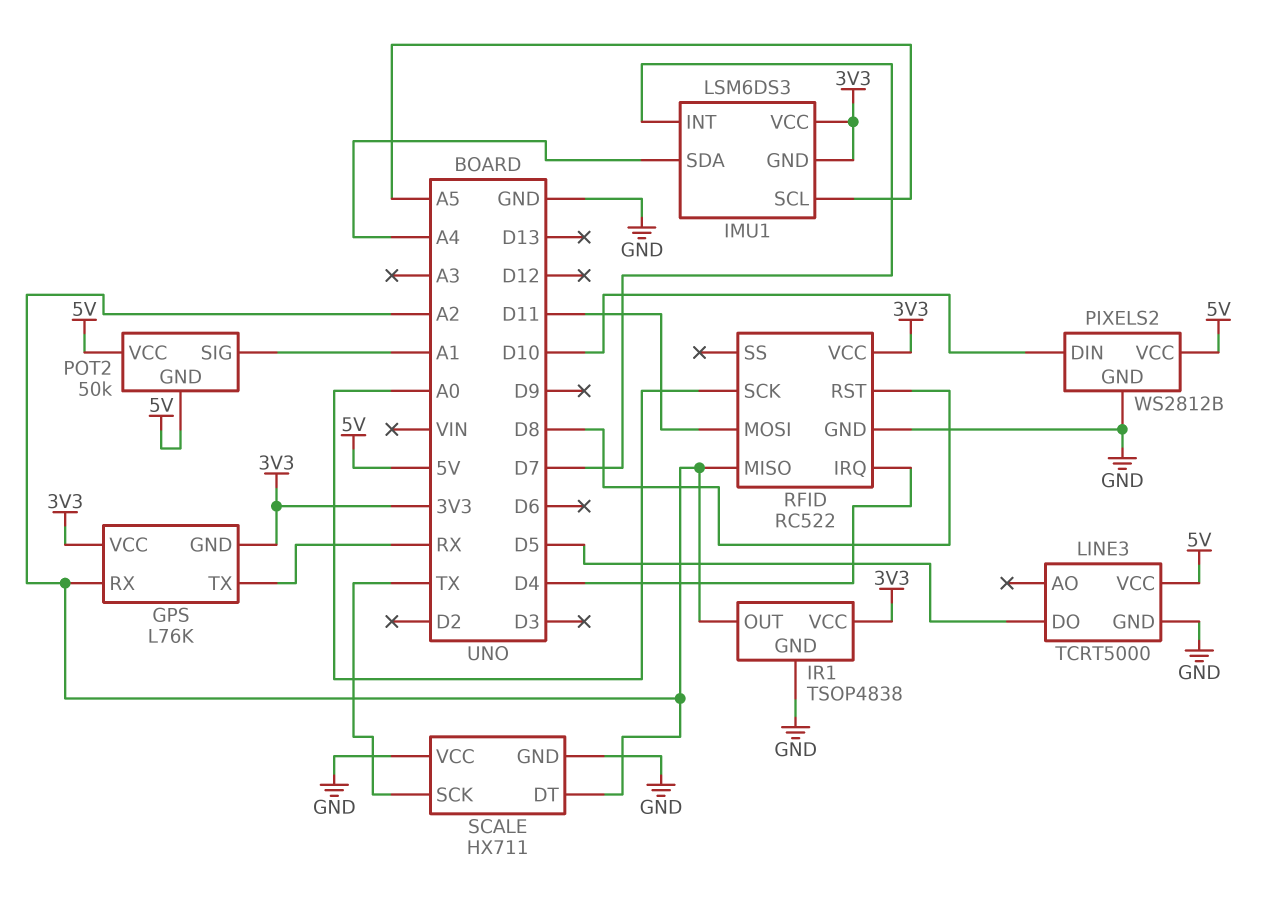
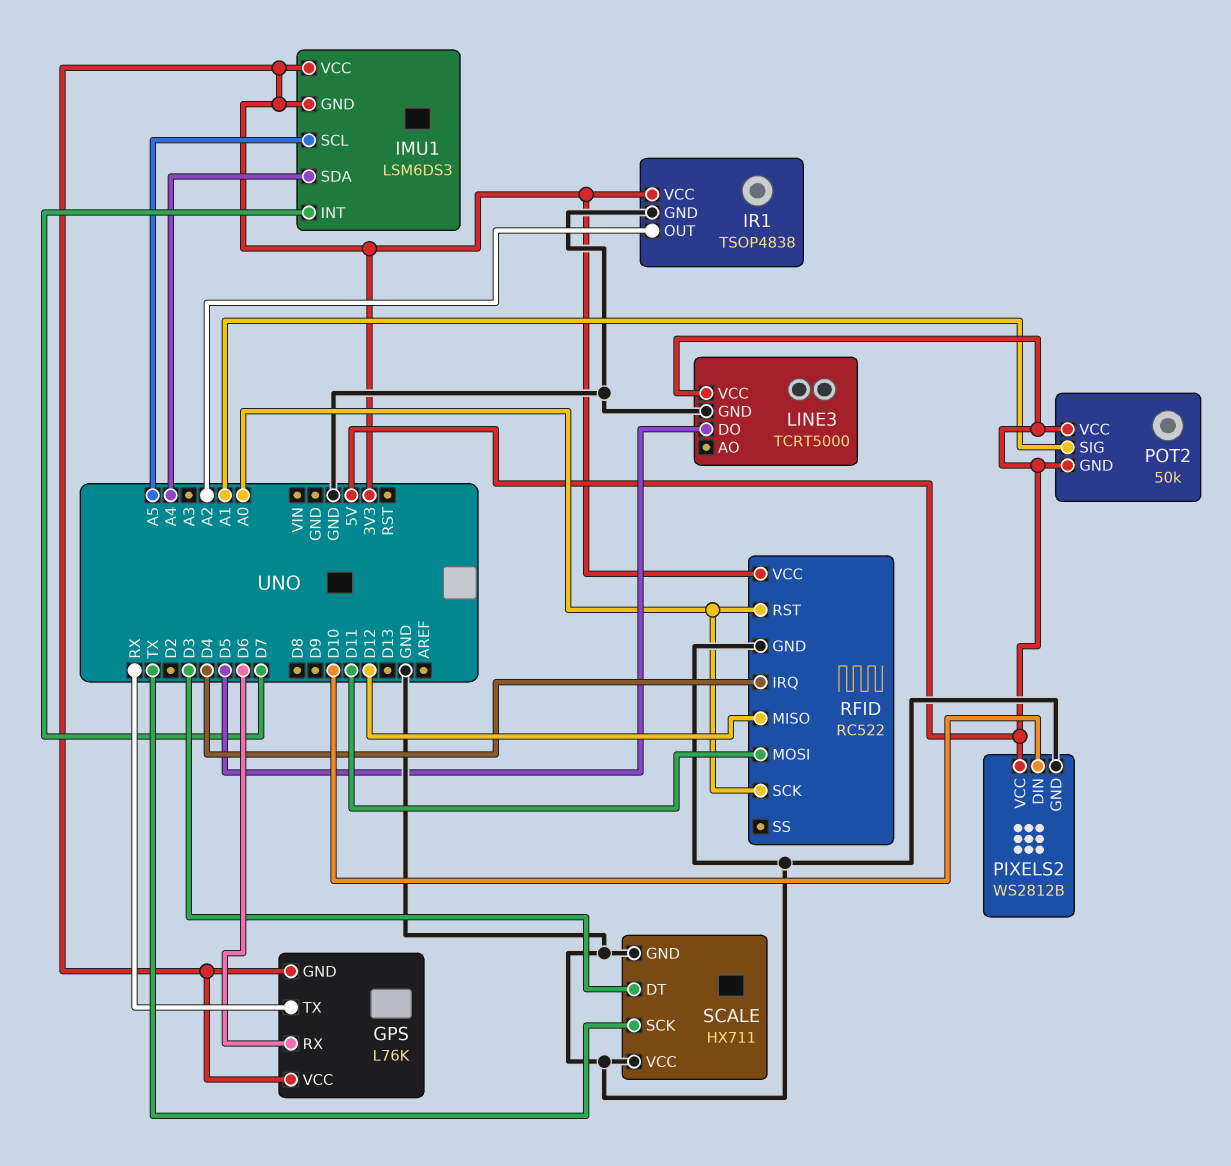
GPS pin RX: A2 -> D6
RFID pin MISO: A2 -> D12
RFID pin RST: D8 -> A0
SCALE pin DT: A2 -> D3

